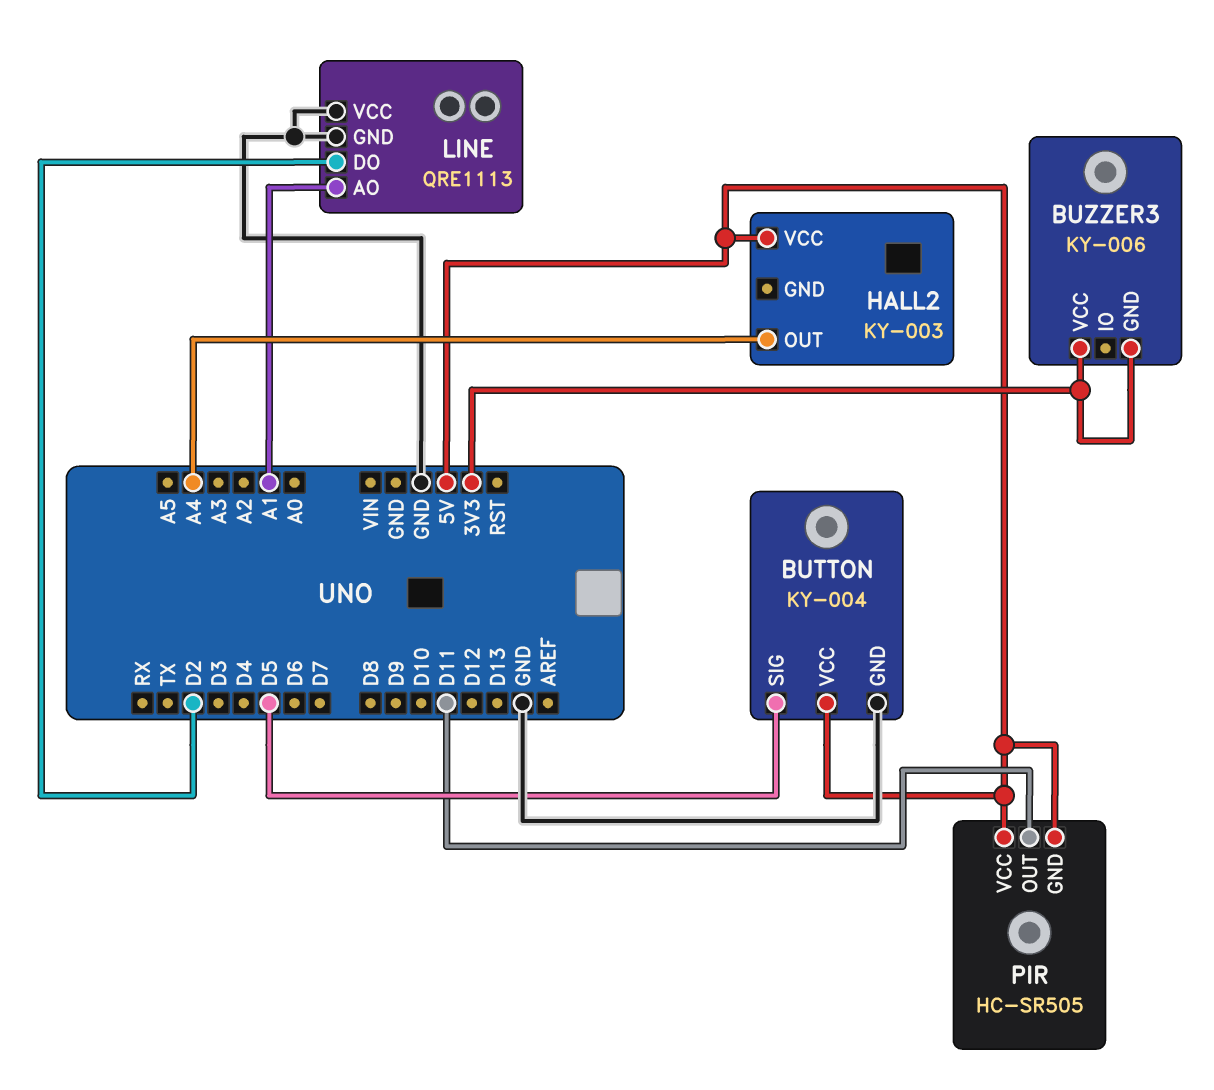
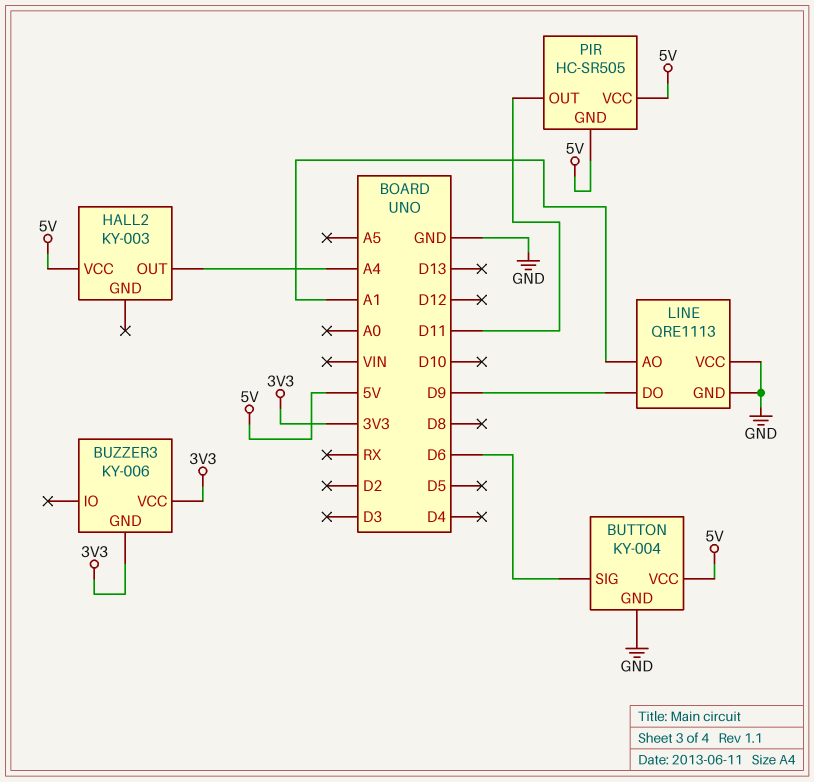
BUTTON pin SIG: D5 -> D6
LINE pin DO: D2 -> D9

